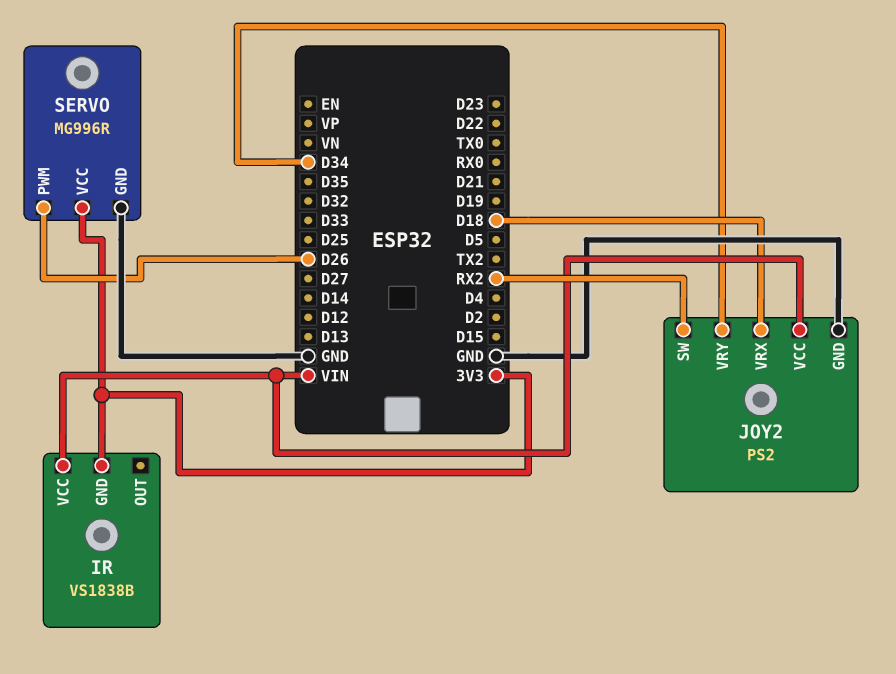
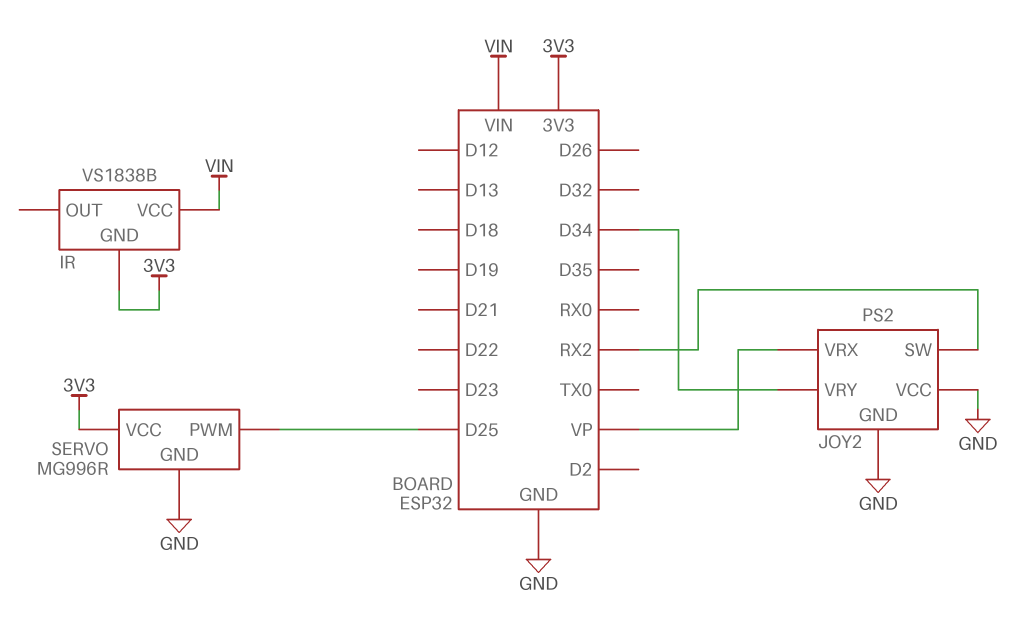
JOY2 pin VCC: VIN -> GND
JOY2 pin VRX: D18 -> VP
SERVO pin PWM: D26 -> D25

